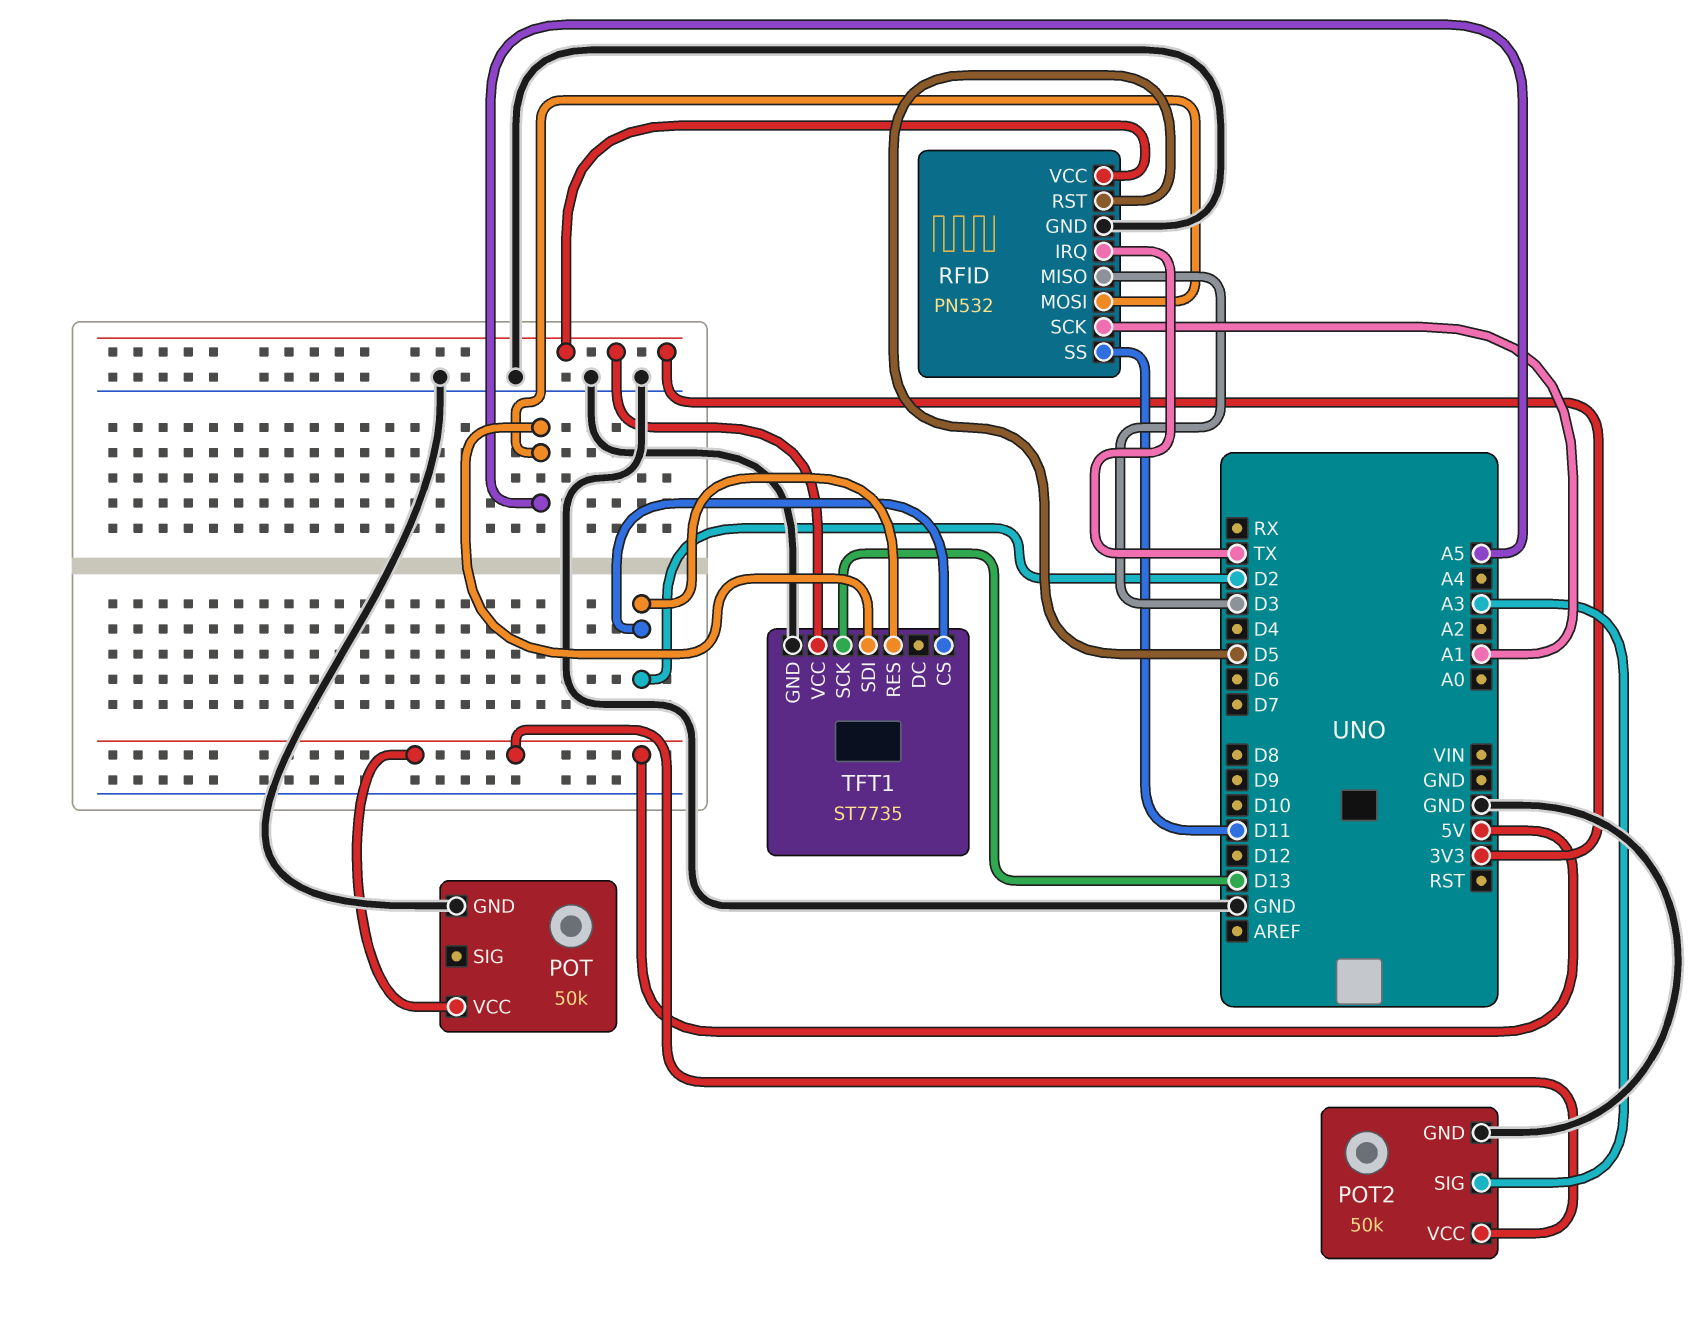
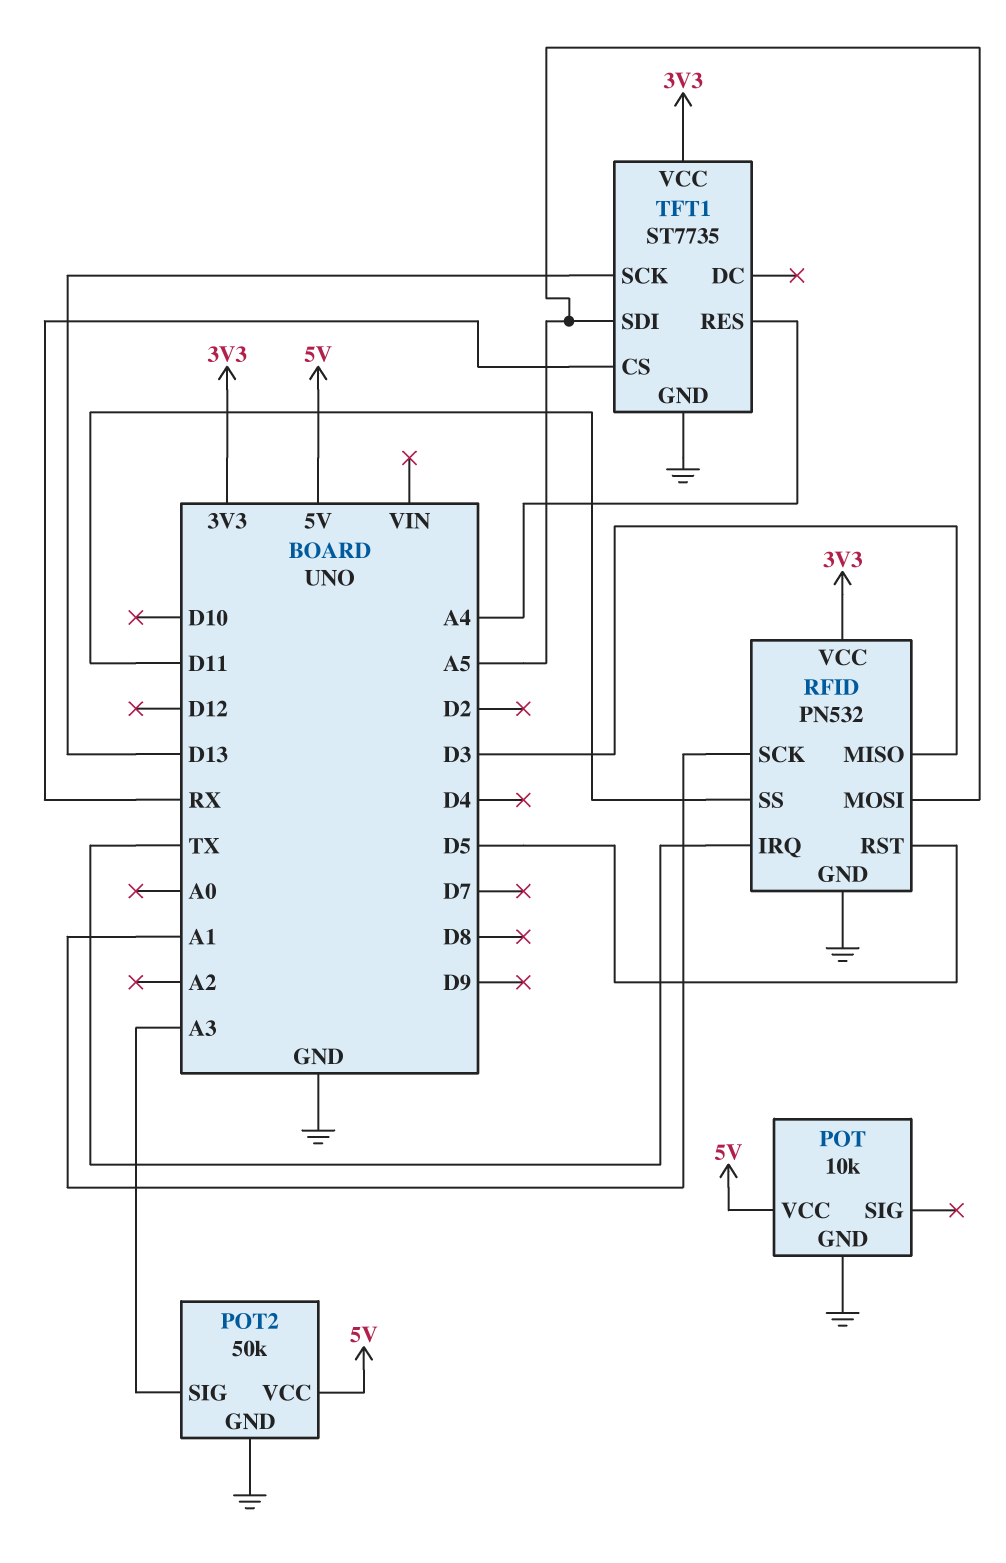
POT: 50k -> 10k
TFT1 pin CS: D2 -> RX
TFT1 pin RES: D2 -> A4

